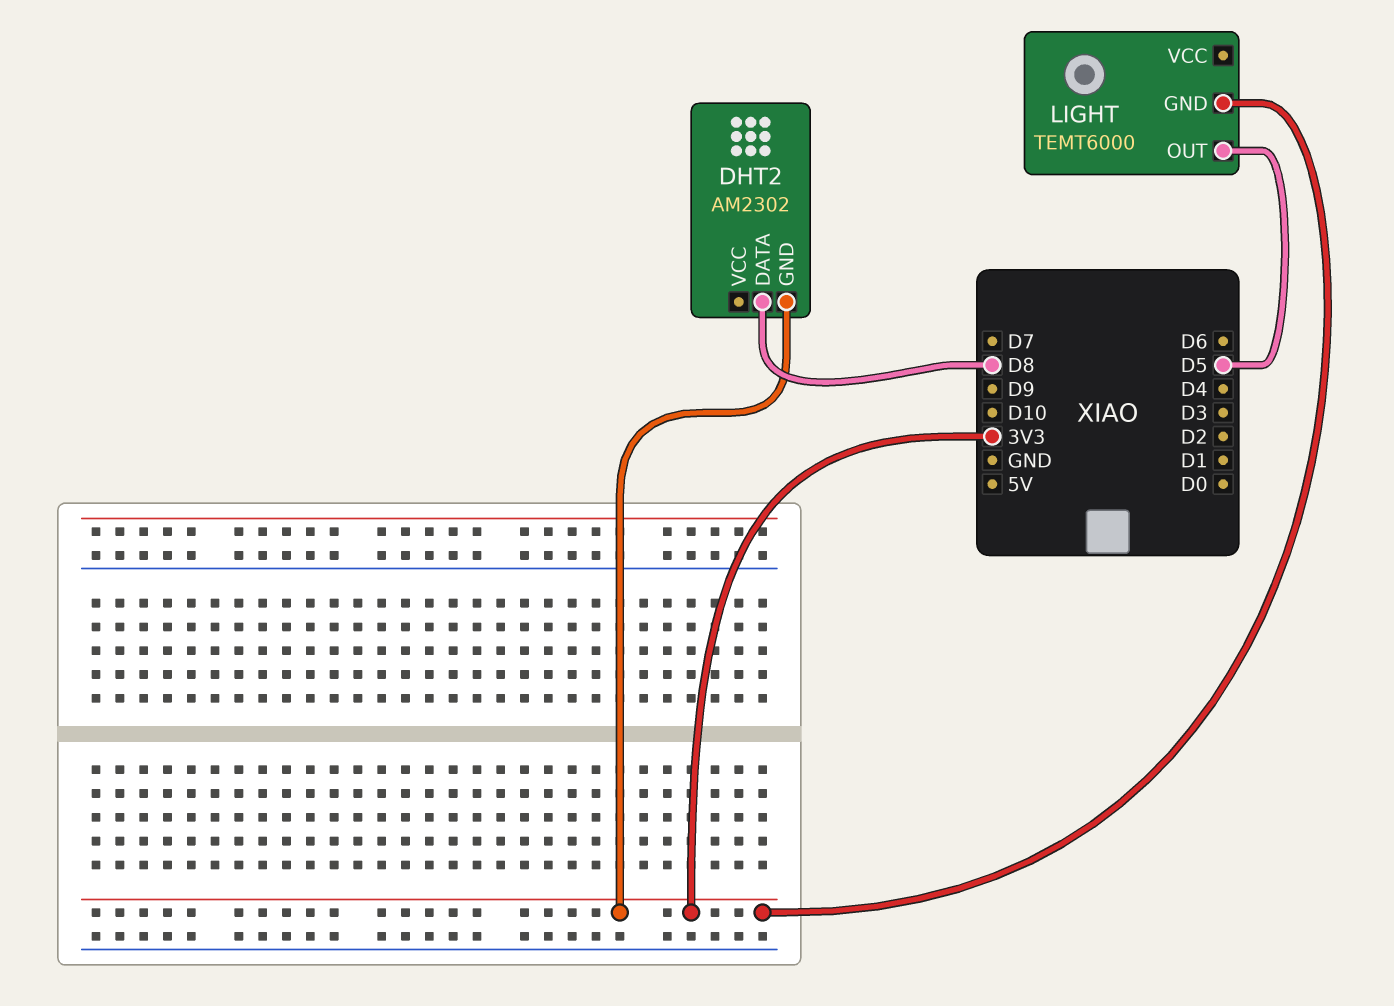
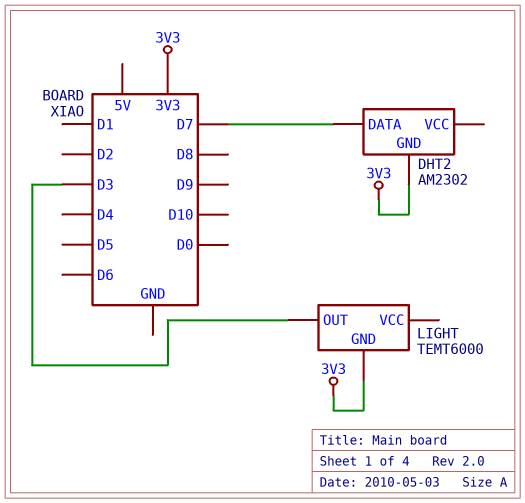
DHT2 pin DATA: D8 -> D7
LIGHT pin OUT: D5 -> D3

